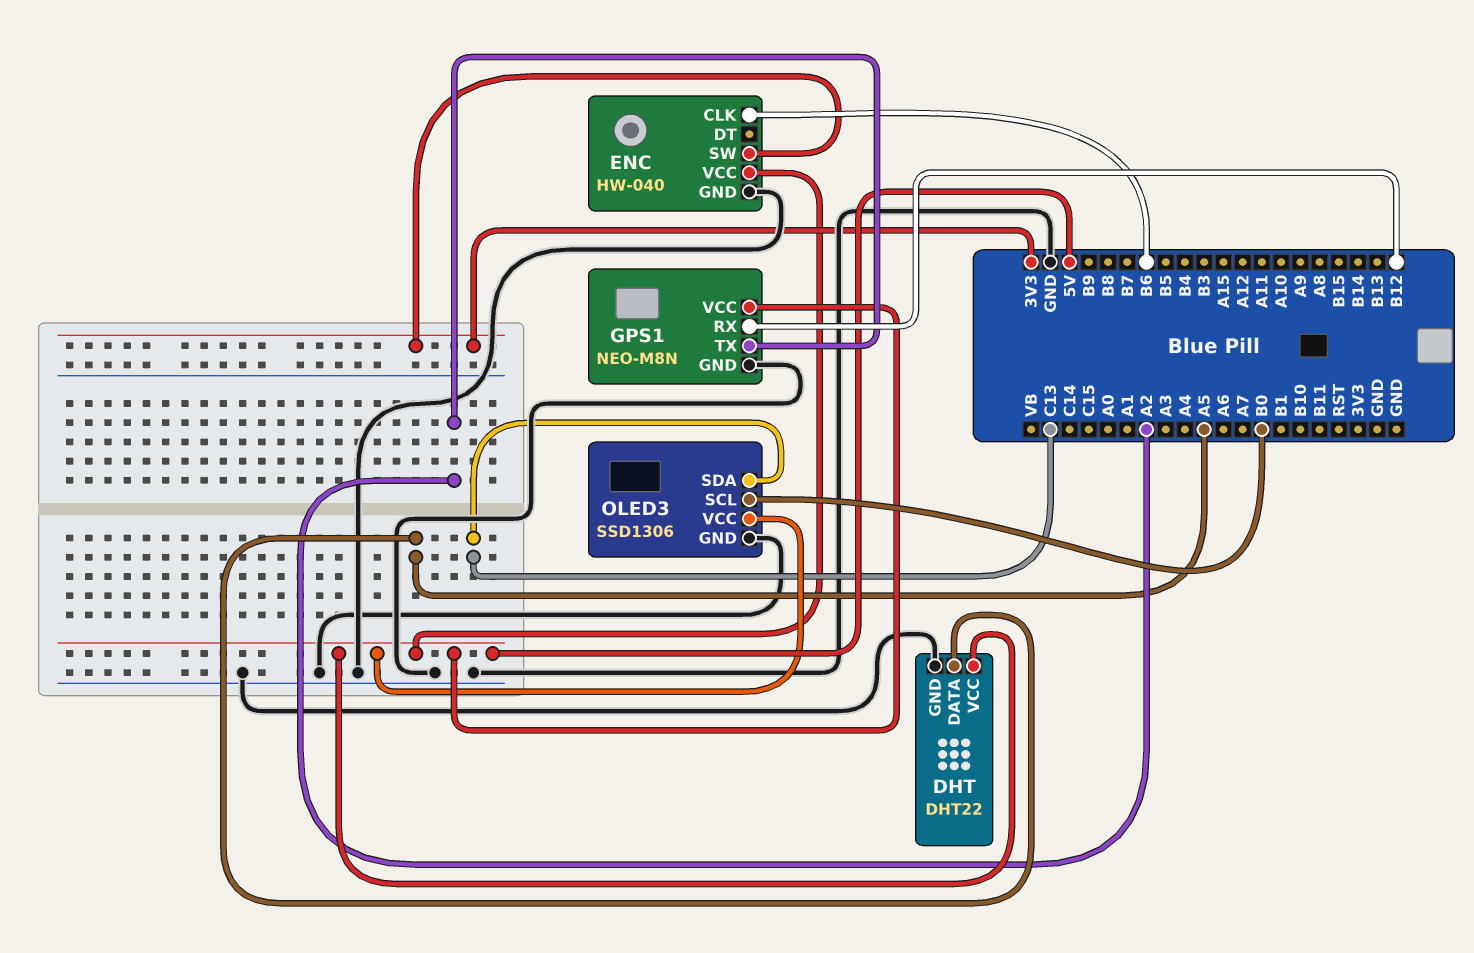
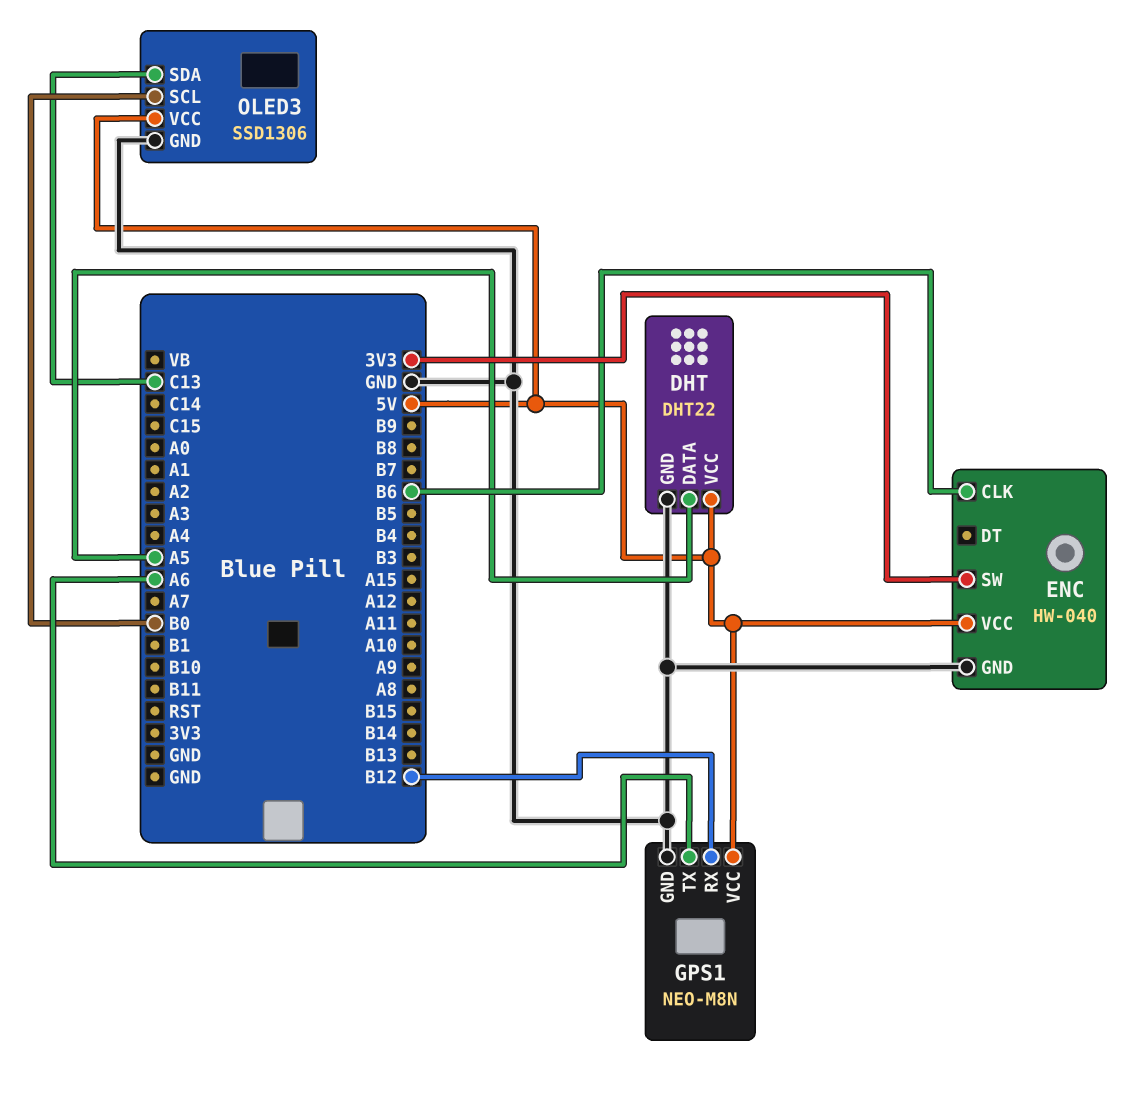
GPS1 pin TX: A2 -> A6

